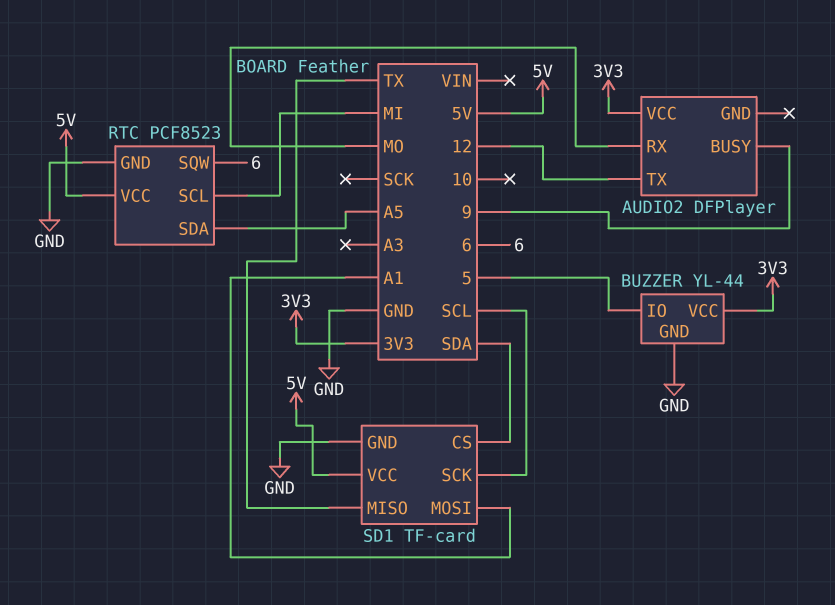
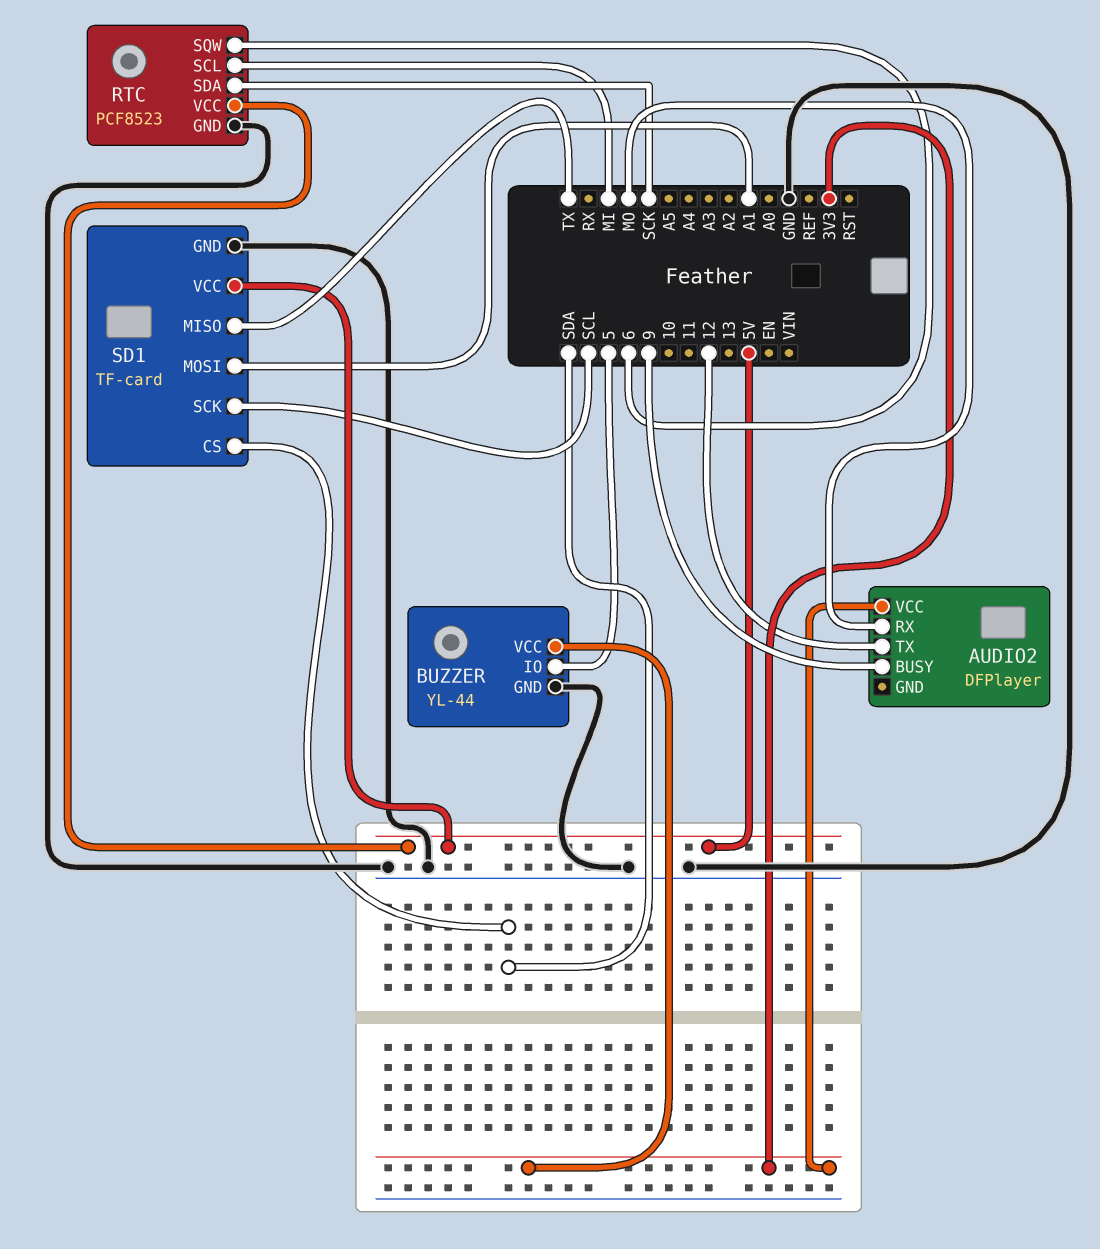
RTC pin SDA: A5 -> SCK

